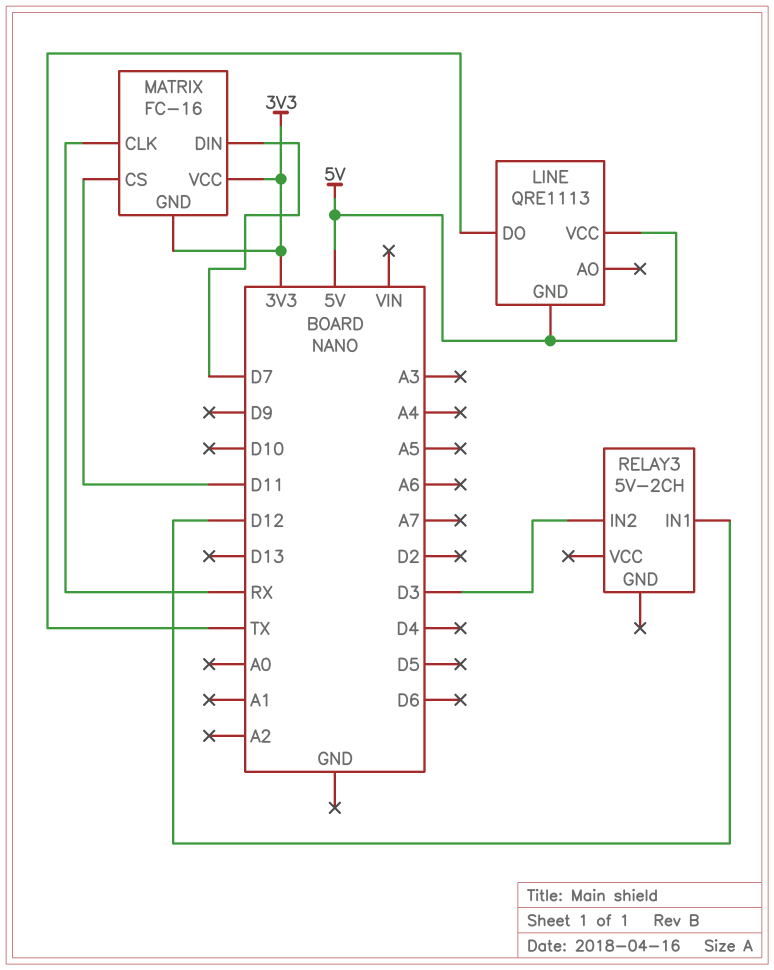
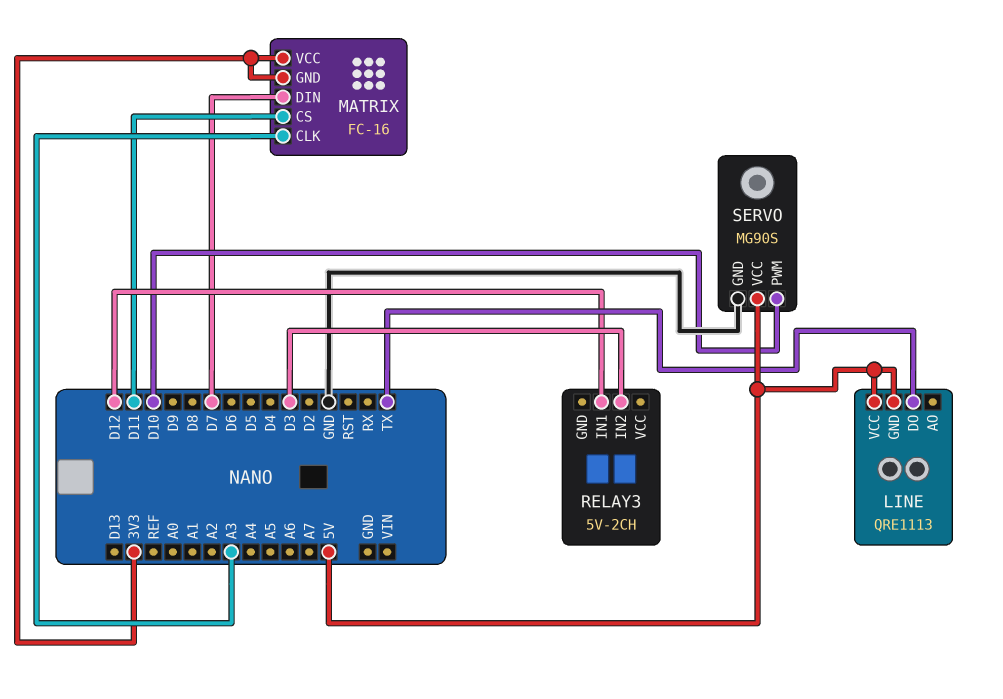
MATRIX pin CLK: RX -> A3
SERVO: none -> MG90S
SERVO pin GND: none -> GND
SERVO pin PWM: none -> D10
SERVO pin VCC: none -> 5V

